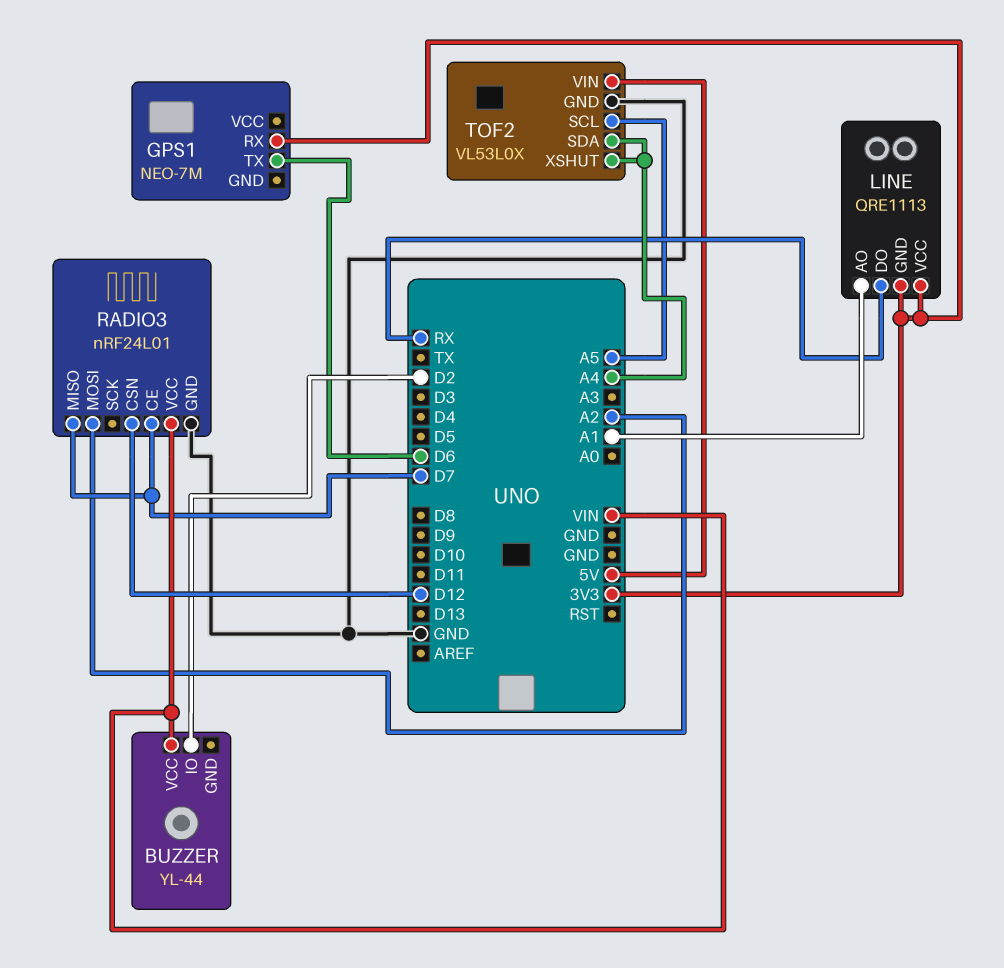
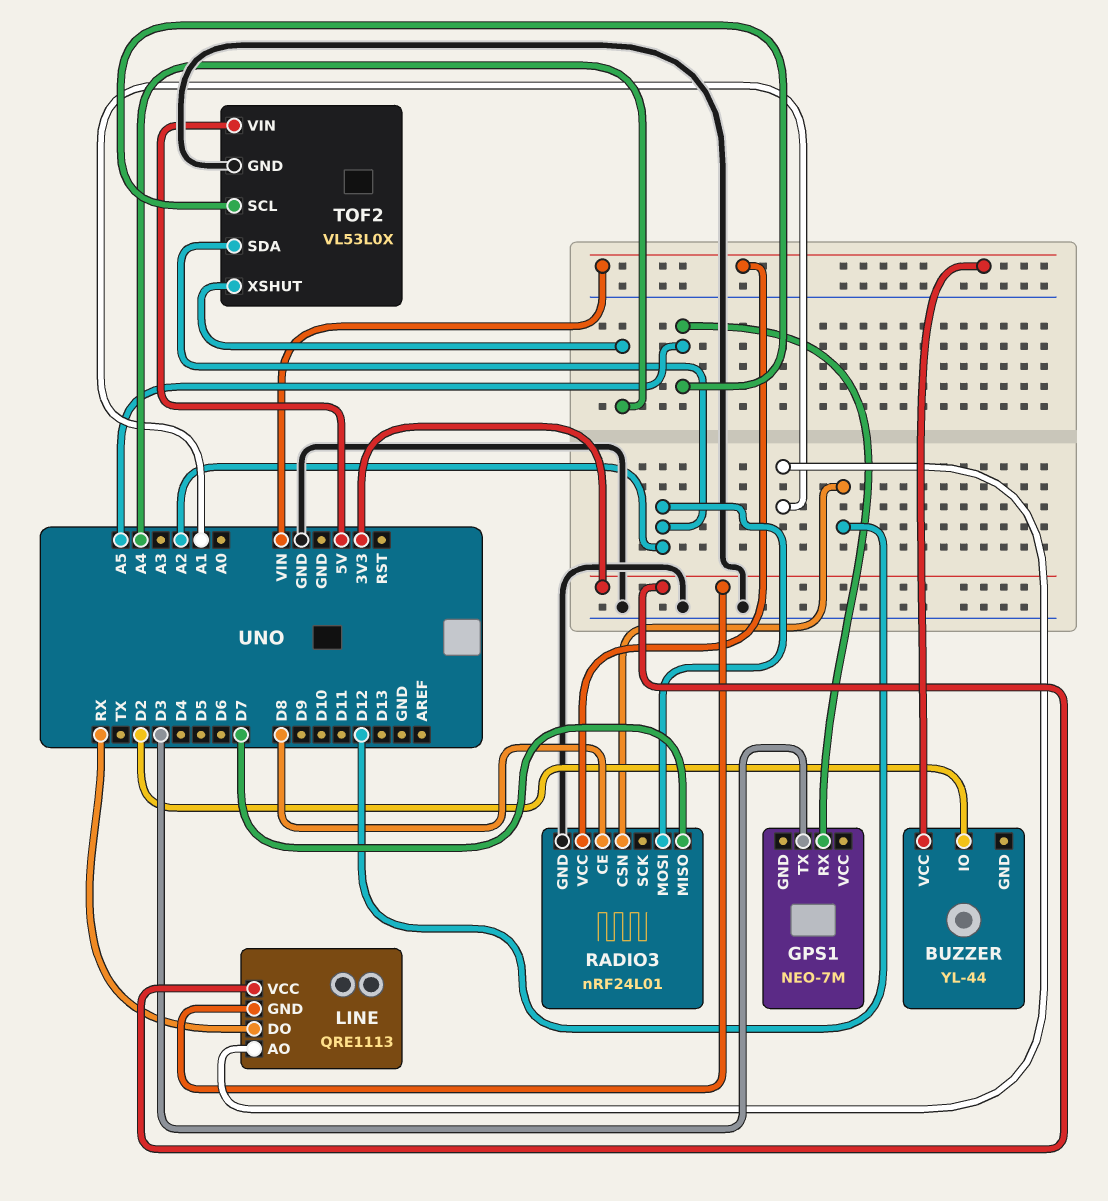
GPS1 pin RX: 3V3 -> A5
GPS1 pin TX: D6 -> D3
RADIO3 pin CE: D7 -> D8
TOF2 pin SDA: A4 -> A2

